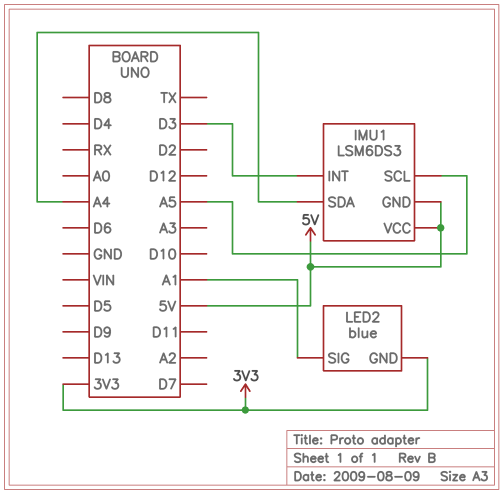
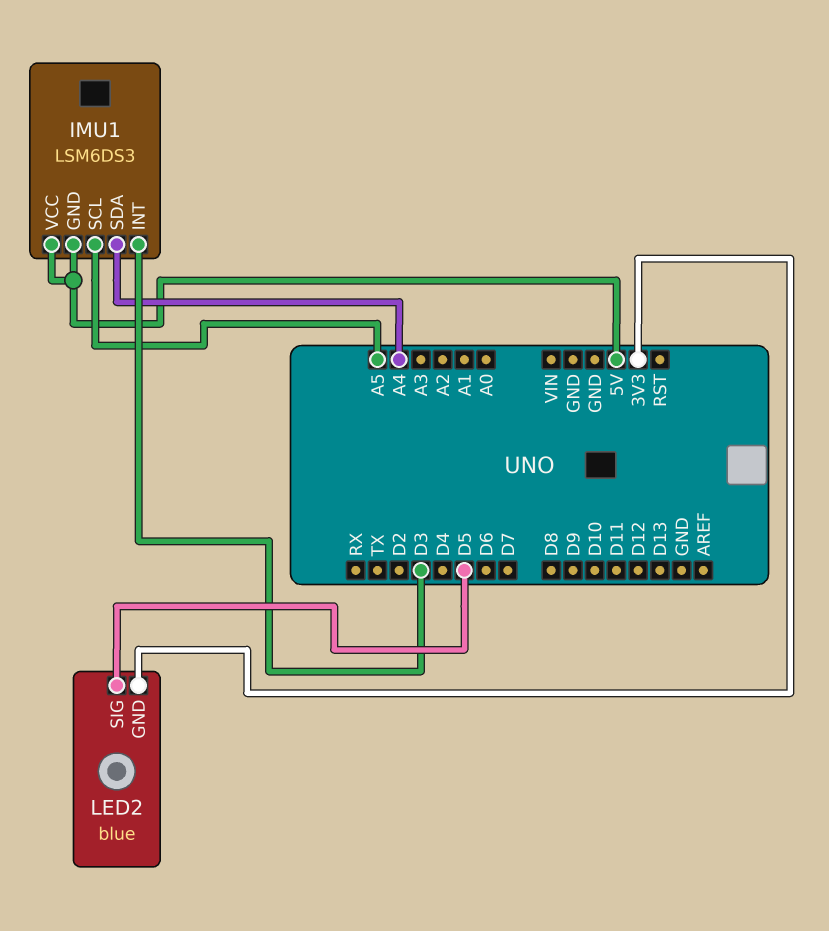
LED2 pin SIG: A1 -> D5

